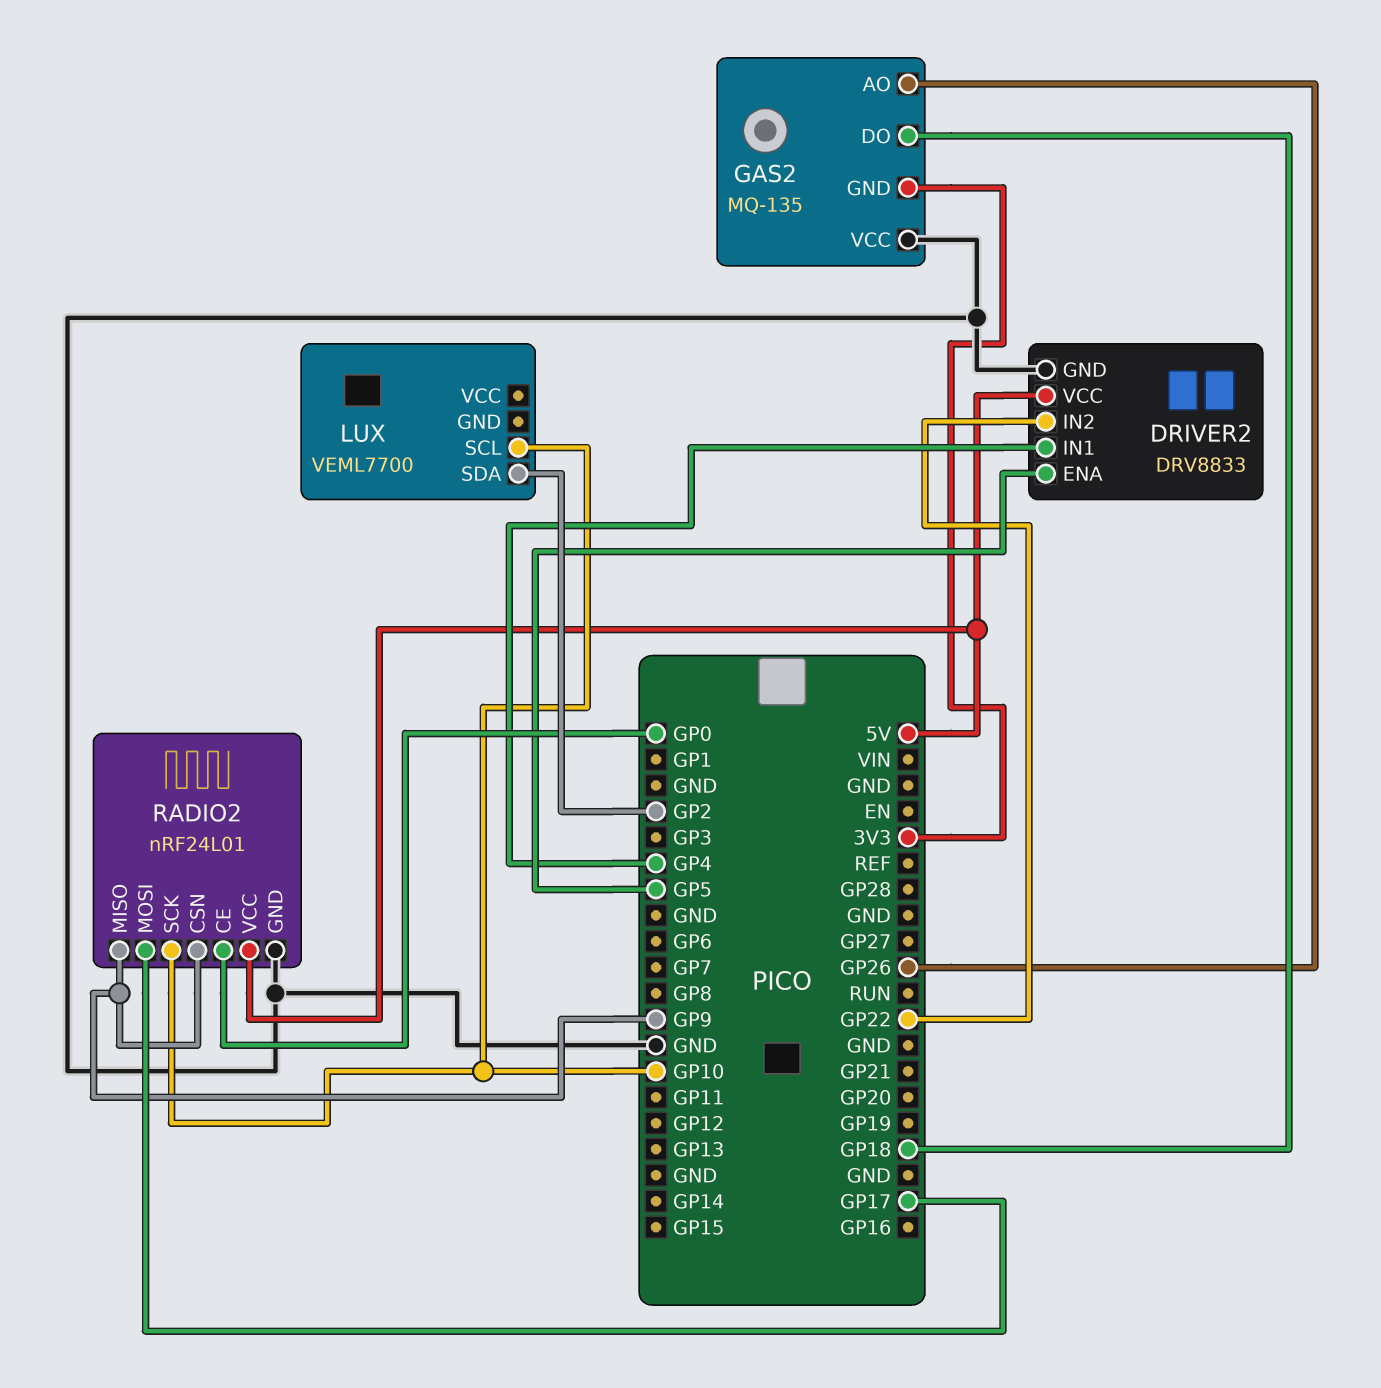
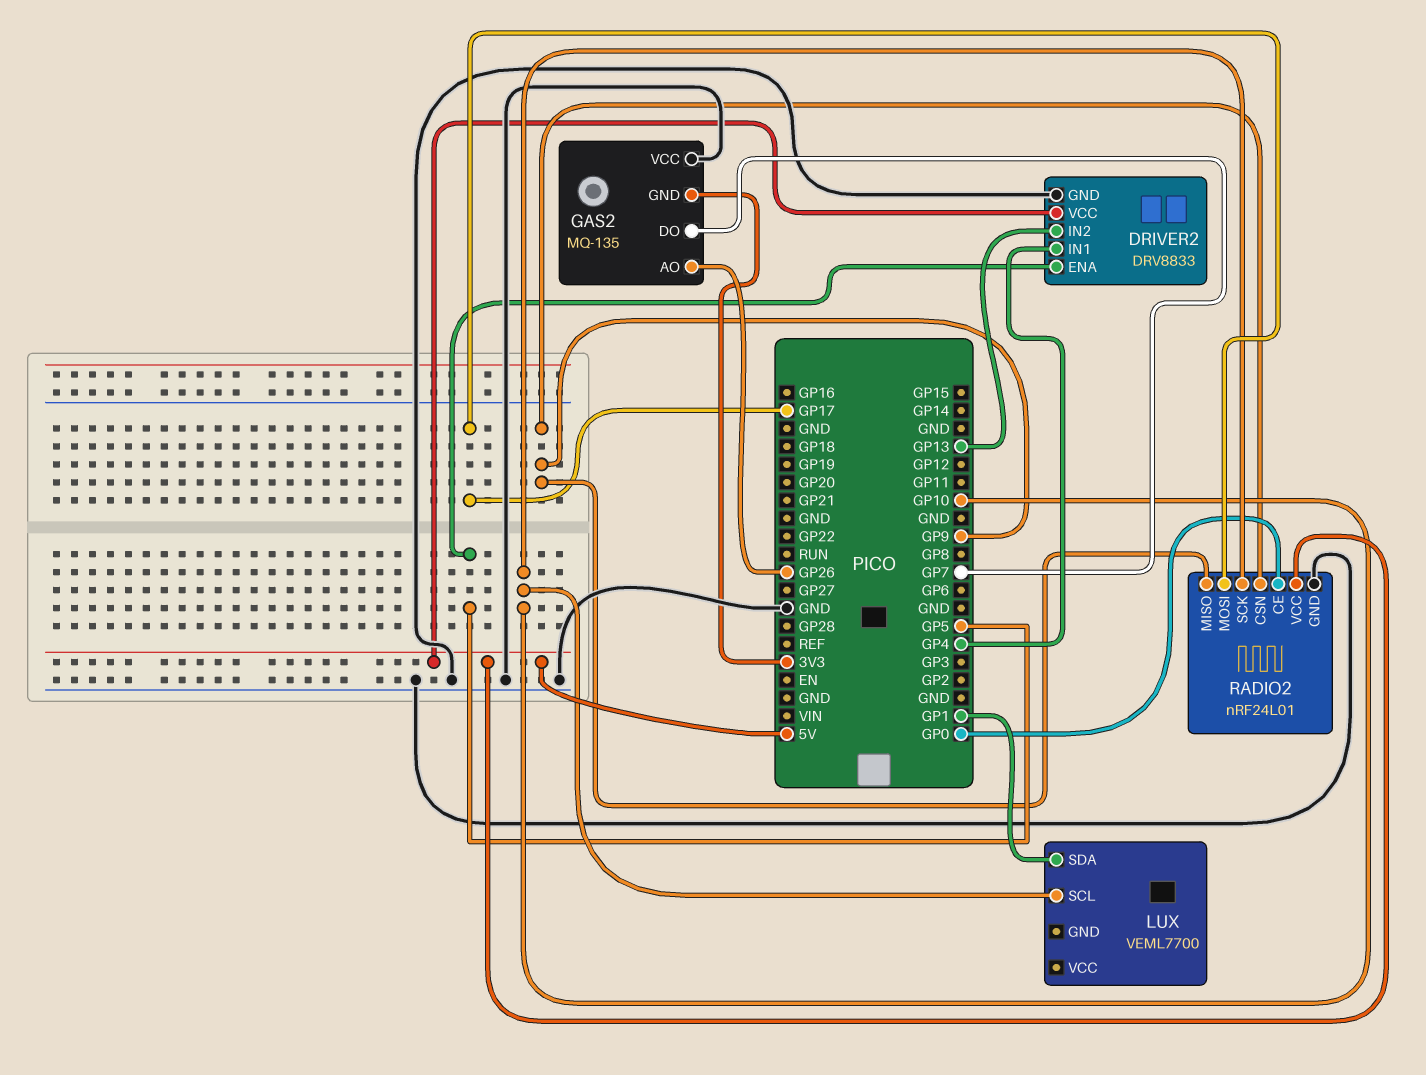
DRIVER2 pin IN2: GP22 -> GP13
GAS2 pin DO: GP18 -> GP7
LUX pin SDA: GP2 -> GP1

